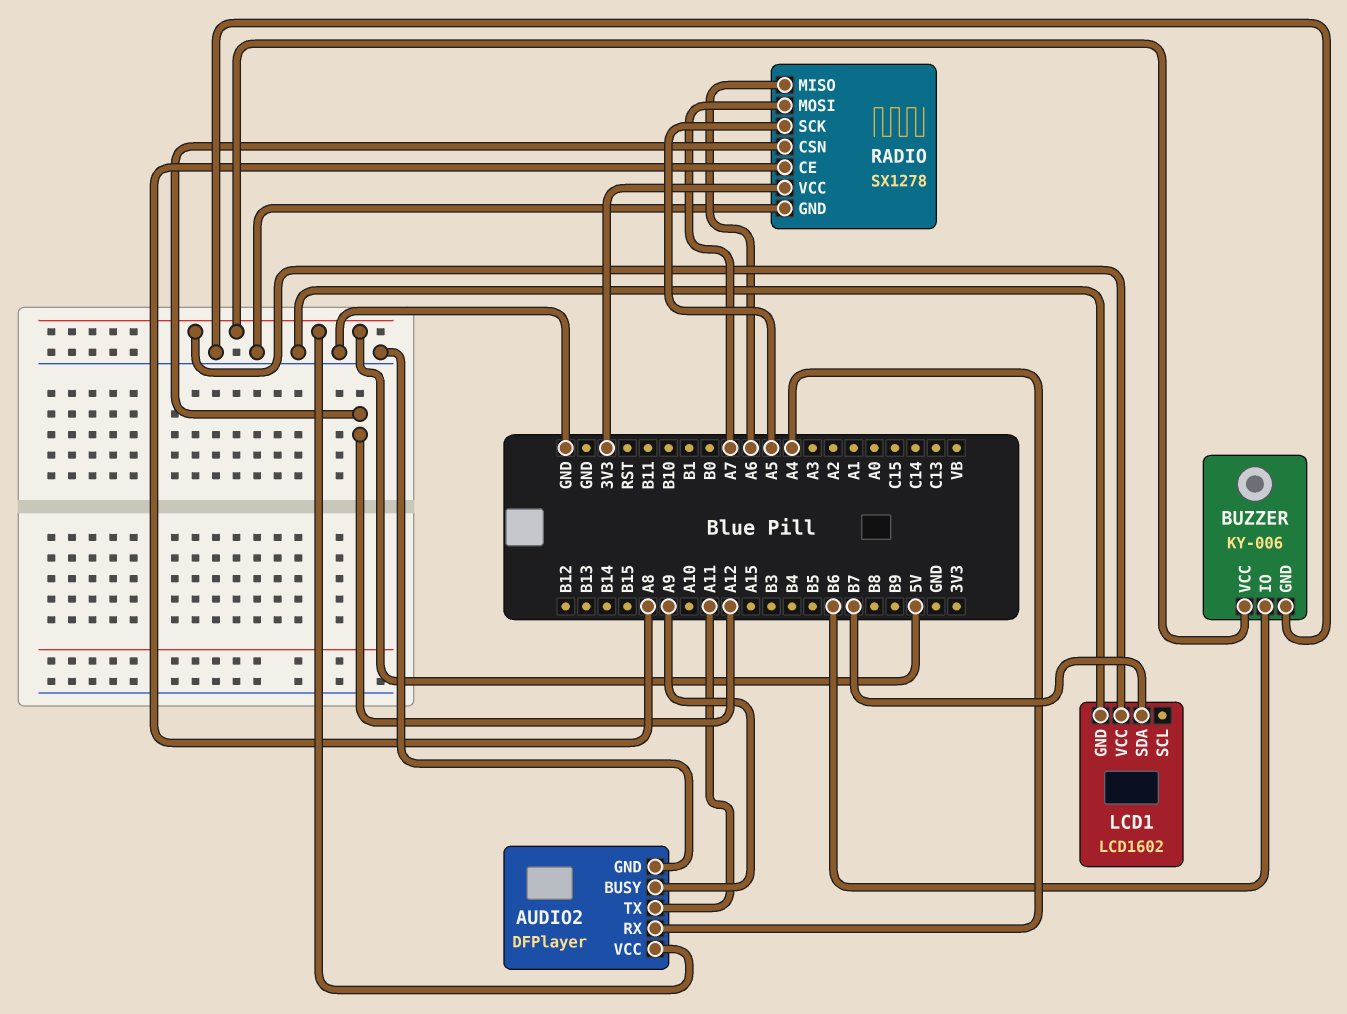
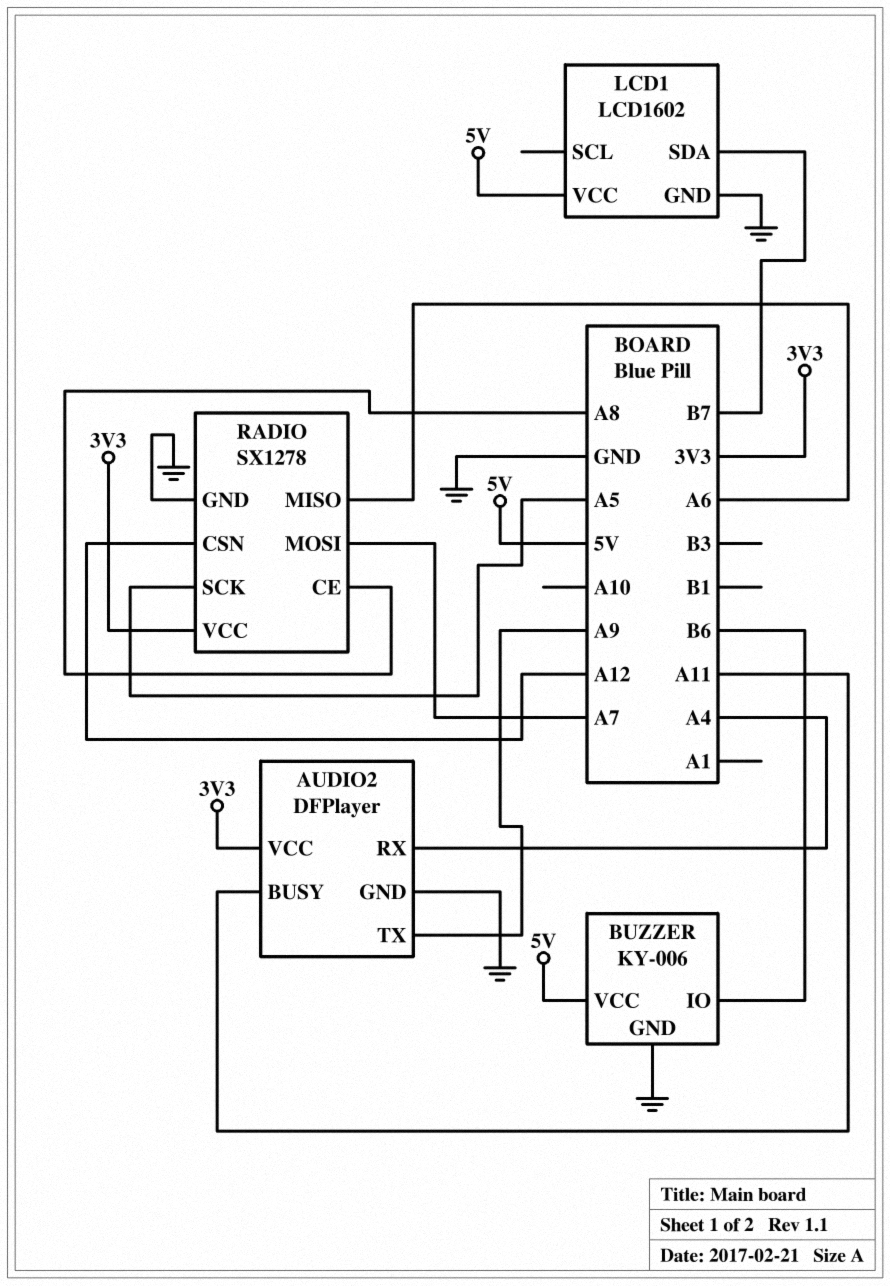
AUDIO2 pin BUSY: A9 -> A11
AUDIO2 pin TX: A11 -> A9
AUDIO2 pin VCC: 5V -> 3V3

